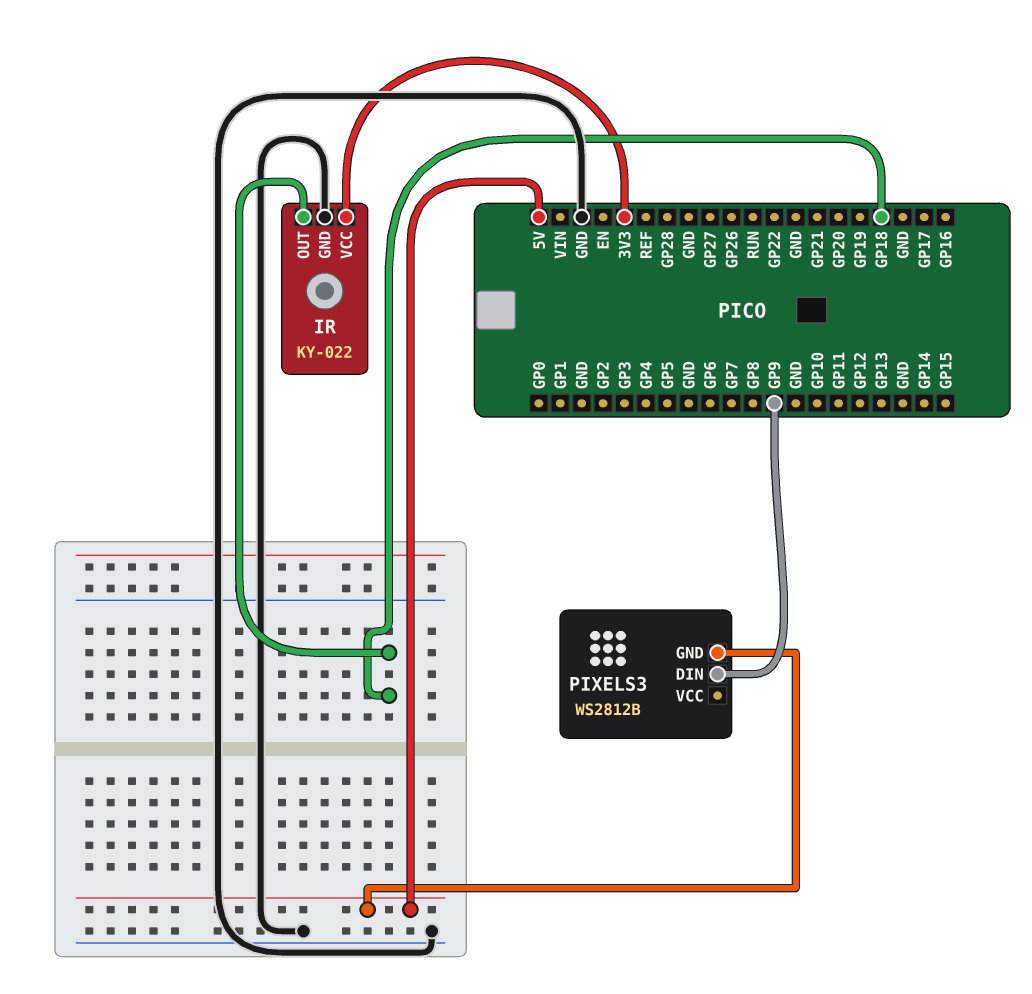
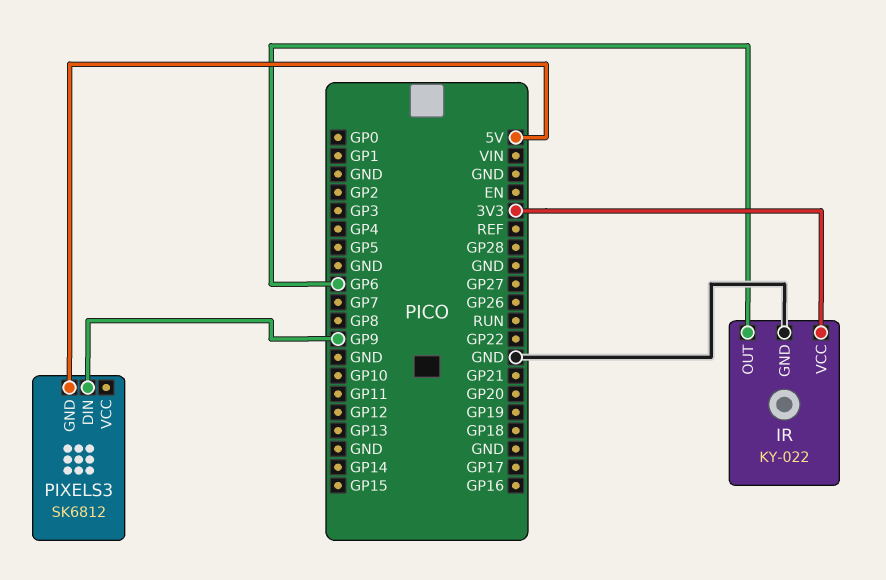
IR pin OUT: GP18 -> GP6
PIXELS3: WS2812B -> SK6812

